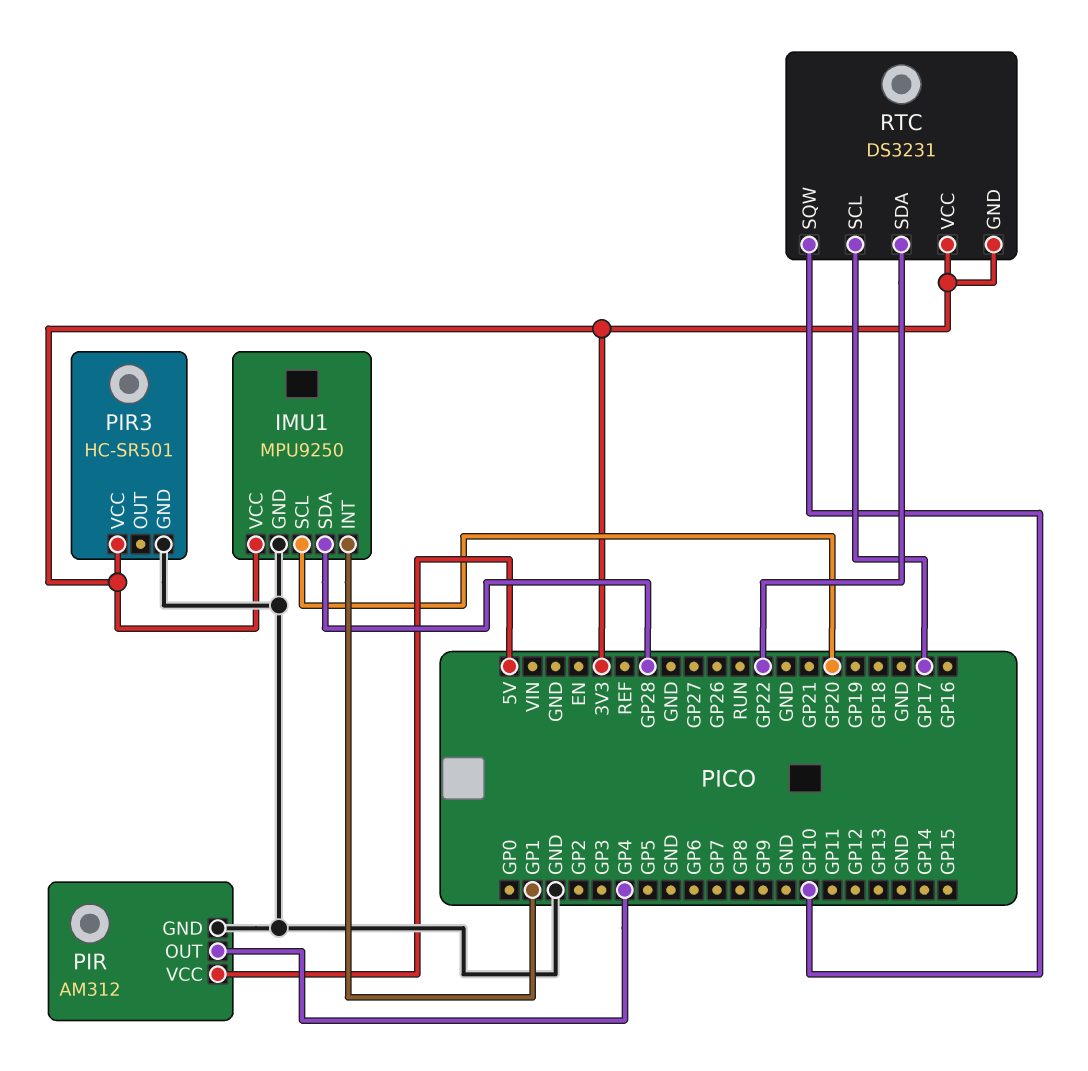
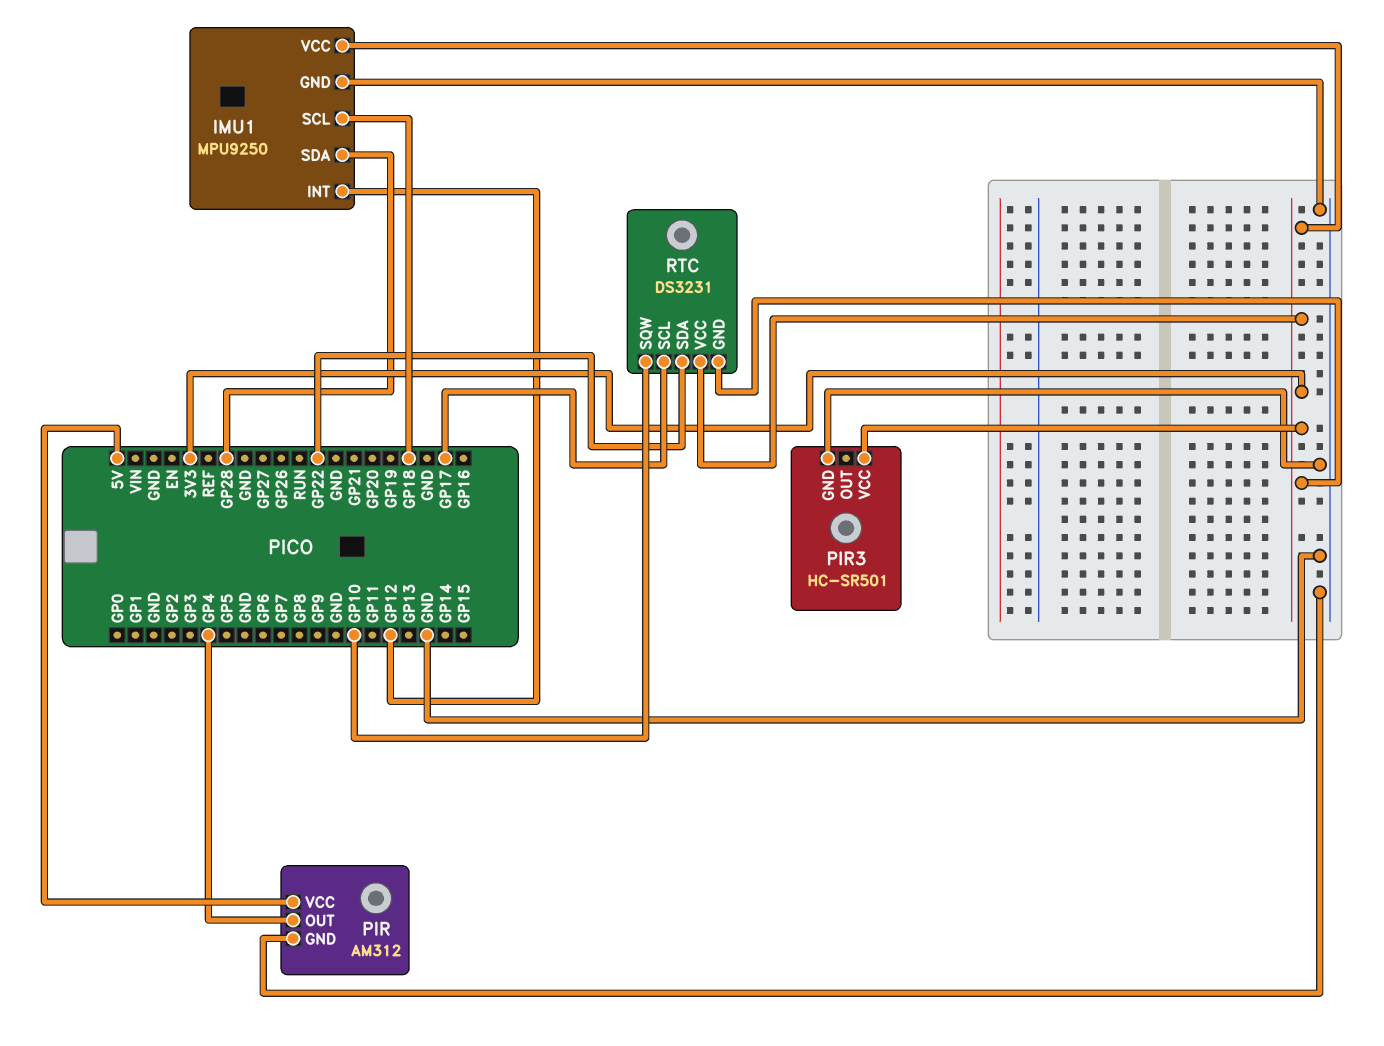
IMU1 pin INT: GP1 -> GP12
IMU1 pin SCL: GP20 -> GP18

